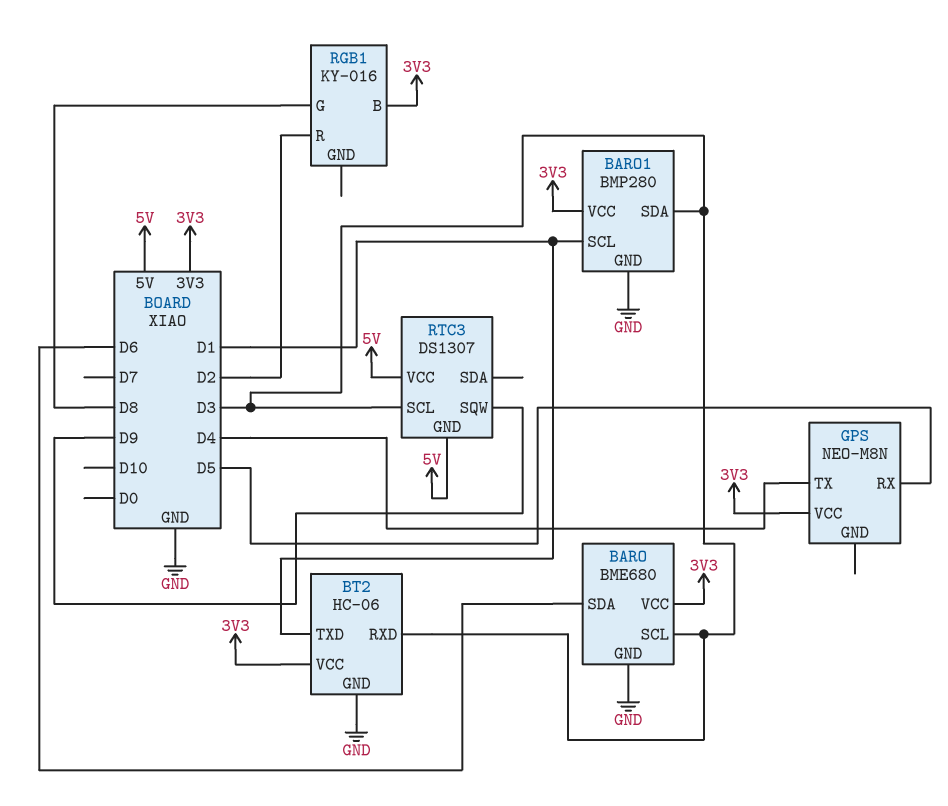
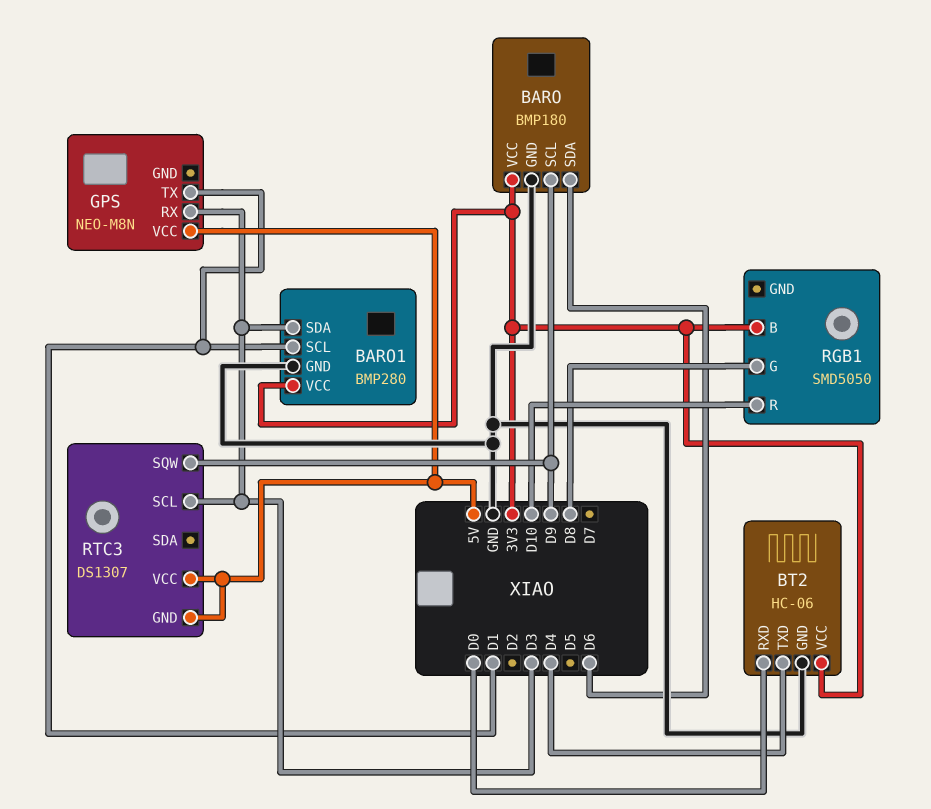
BARO: BME680 -> BMP180
BARO pin SCL: D3 -> D9
BT2 pin RXD: D3 -> D0
BT2 pin TXD: D1 -> D4
GPS pin RX: D5 -> D3
GPS pin TX: D4 -> D1
GPS pin VCC: 3V3 -> 5V
RGB1: KY-016 -> SMD5050
RGB1 pin R: D2 -> D10

